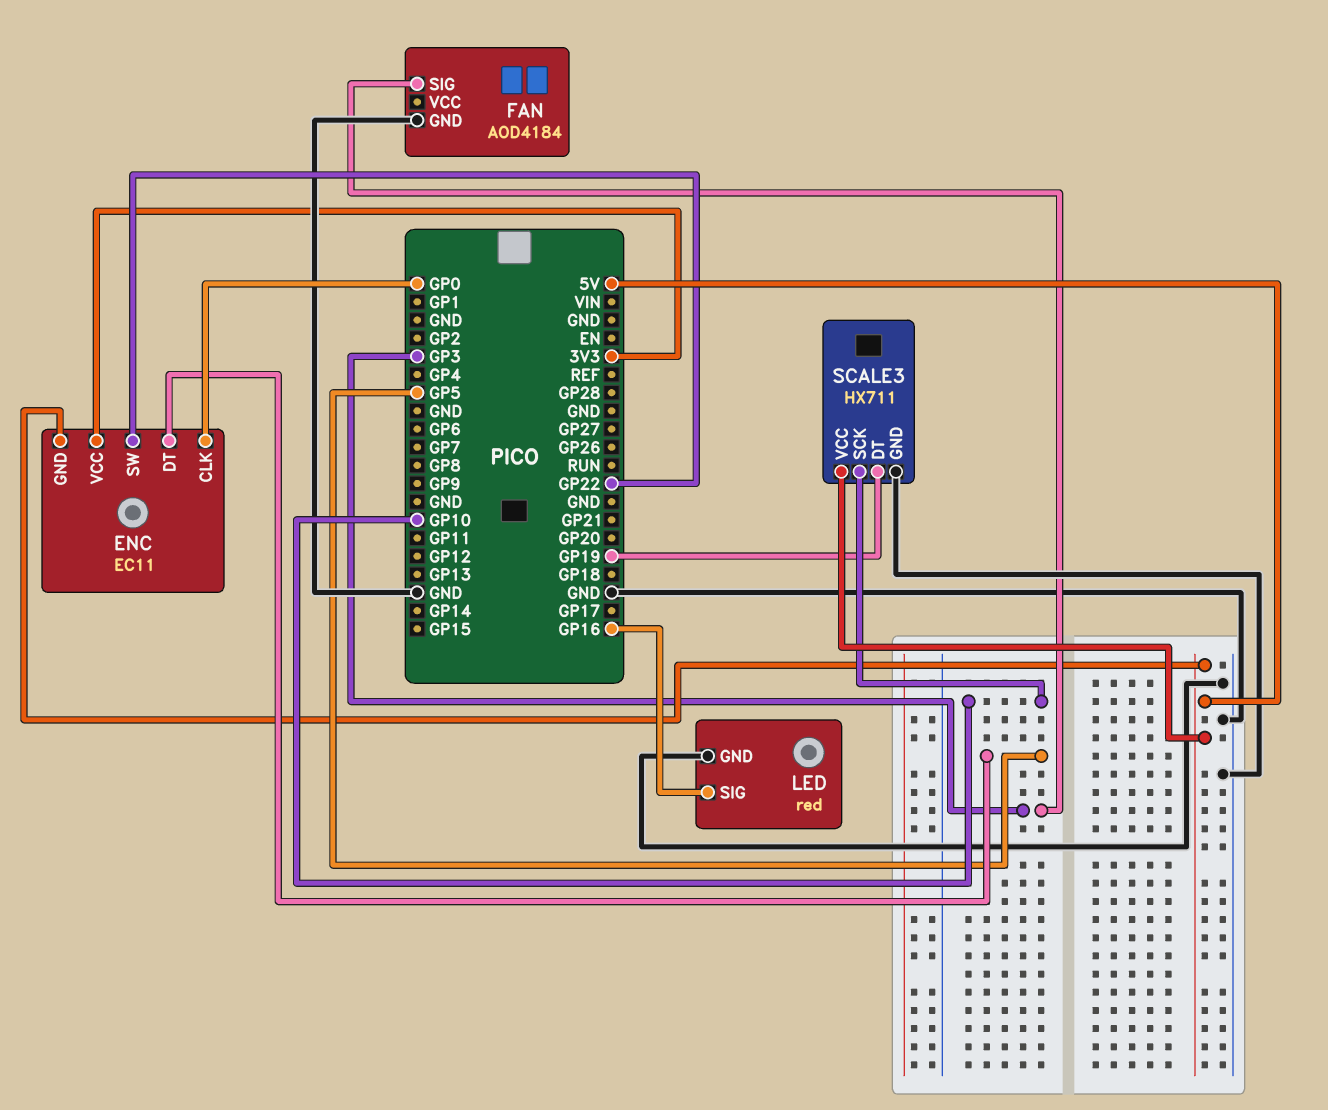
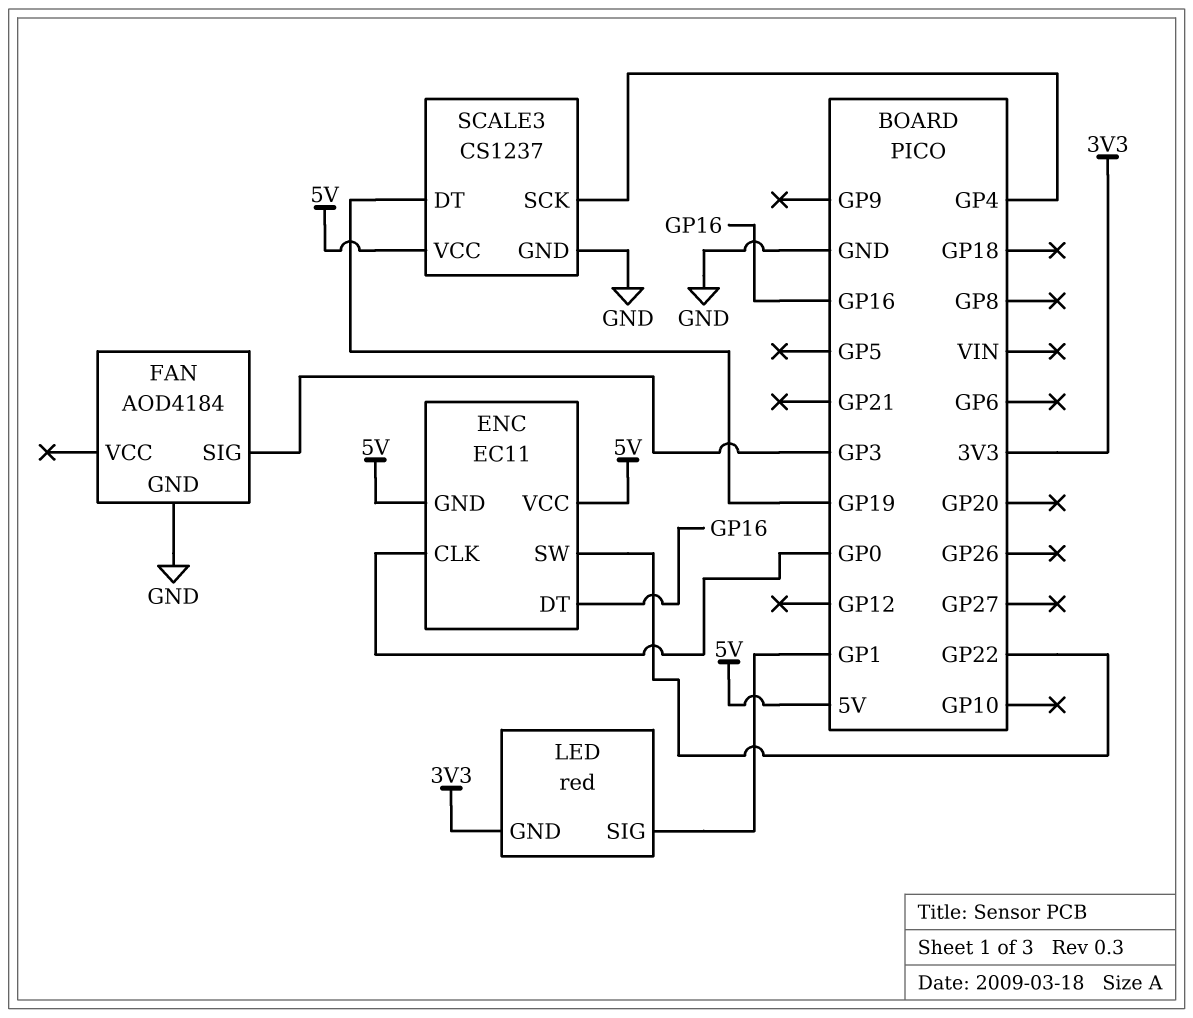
ENC pin DT: GP5 -> GP16
ENC pin VCC: 3V3 -> 5V
LED pin GND: GND -> 3V3
LED pin SIG: GP16 -> GP1
SCALE3: HX711 -> CS1237
SCALE3 pin SCK: GP10 -> GP4

